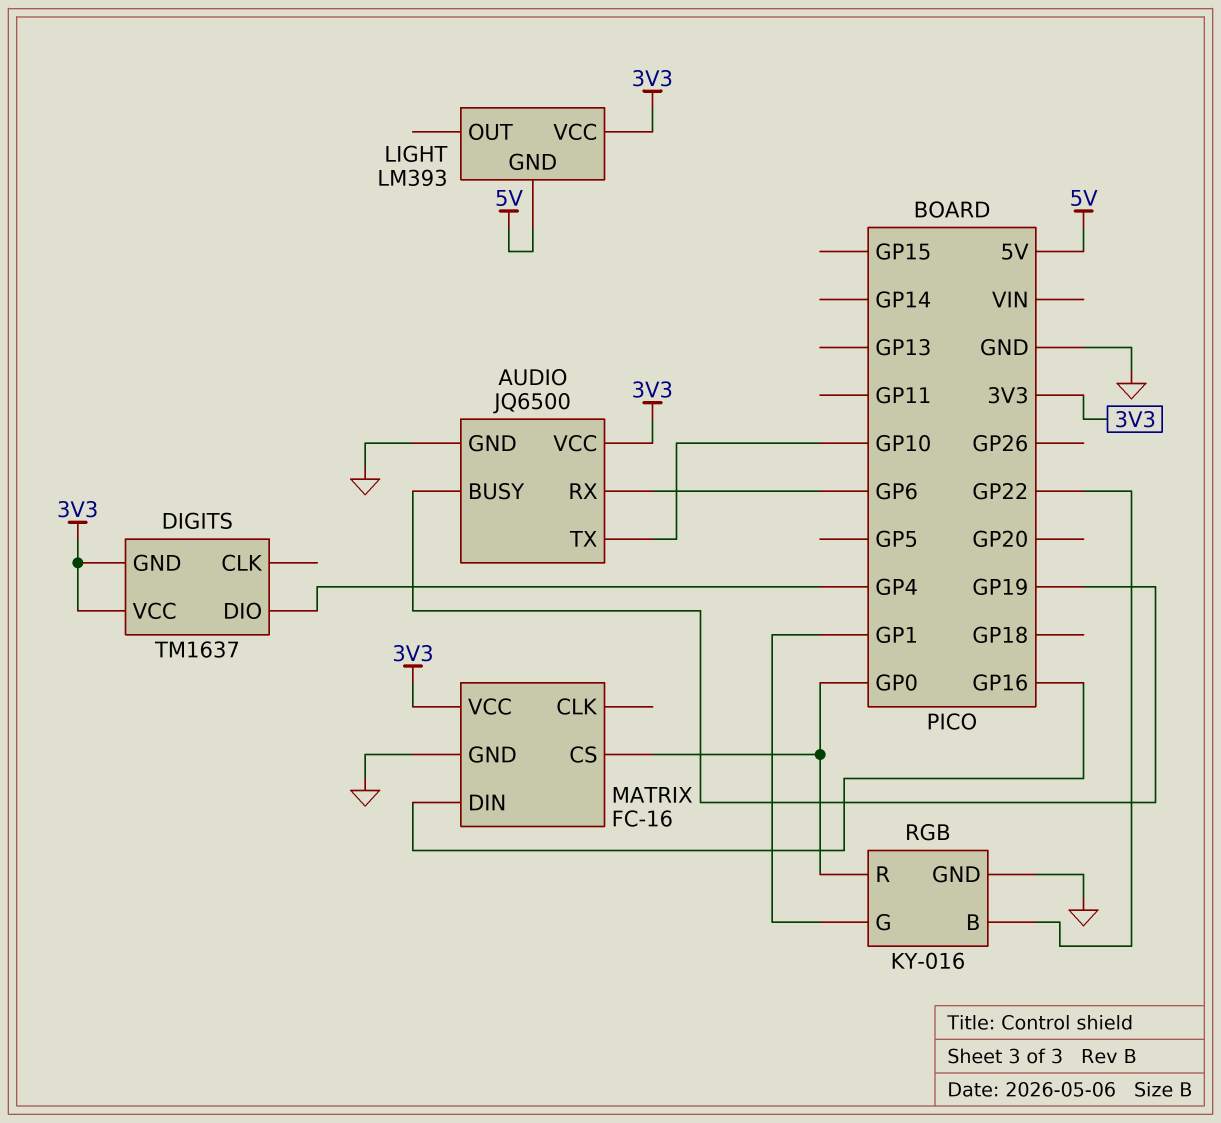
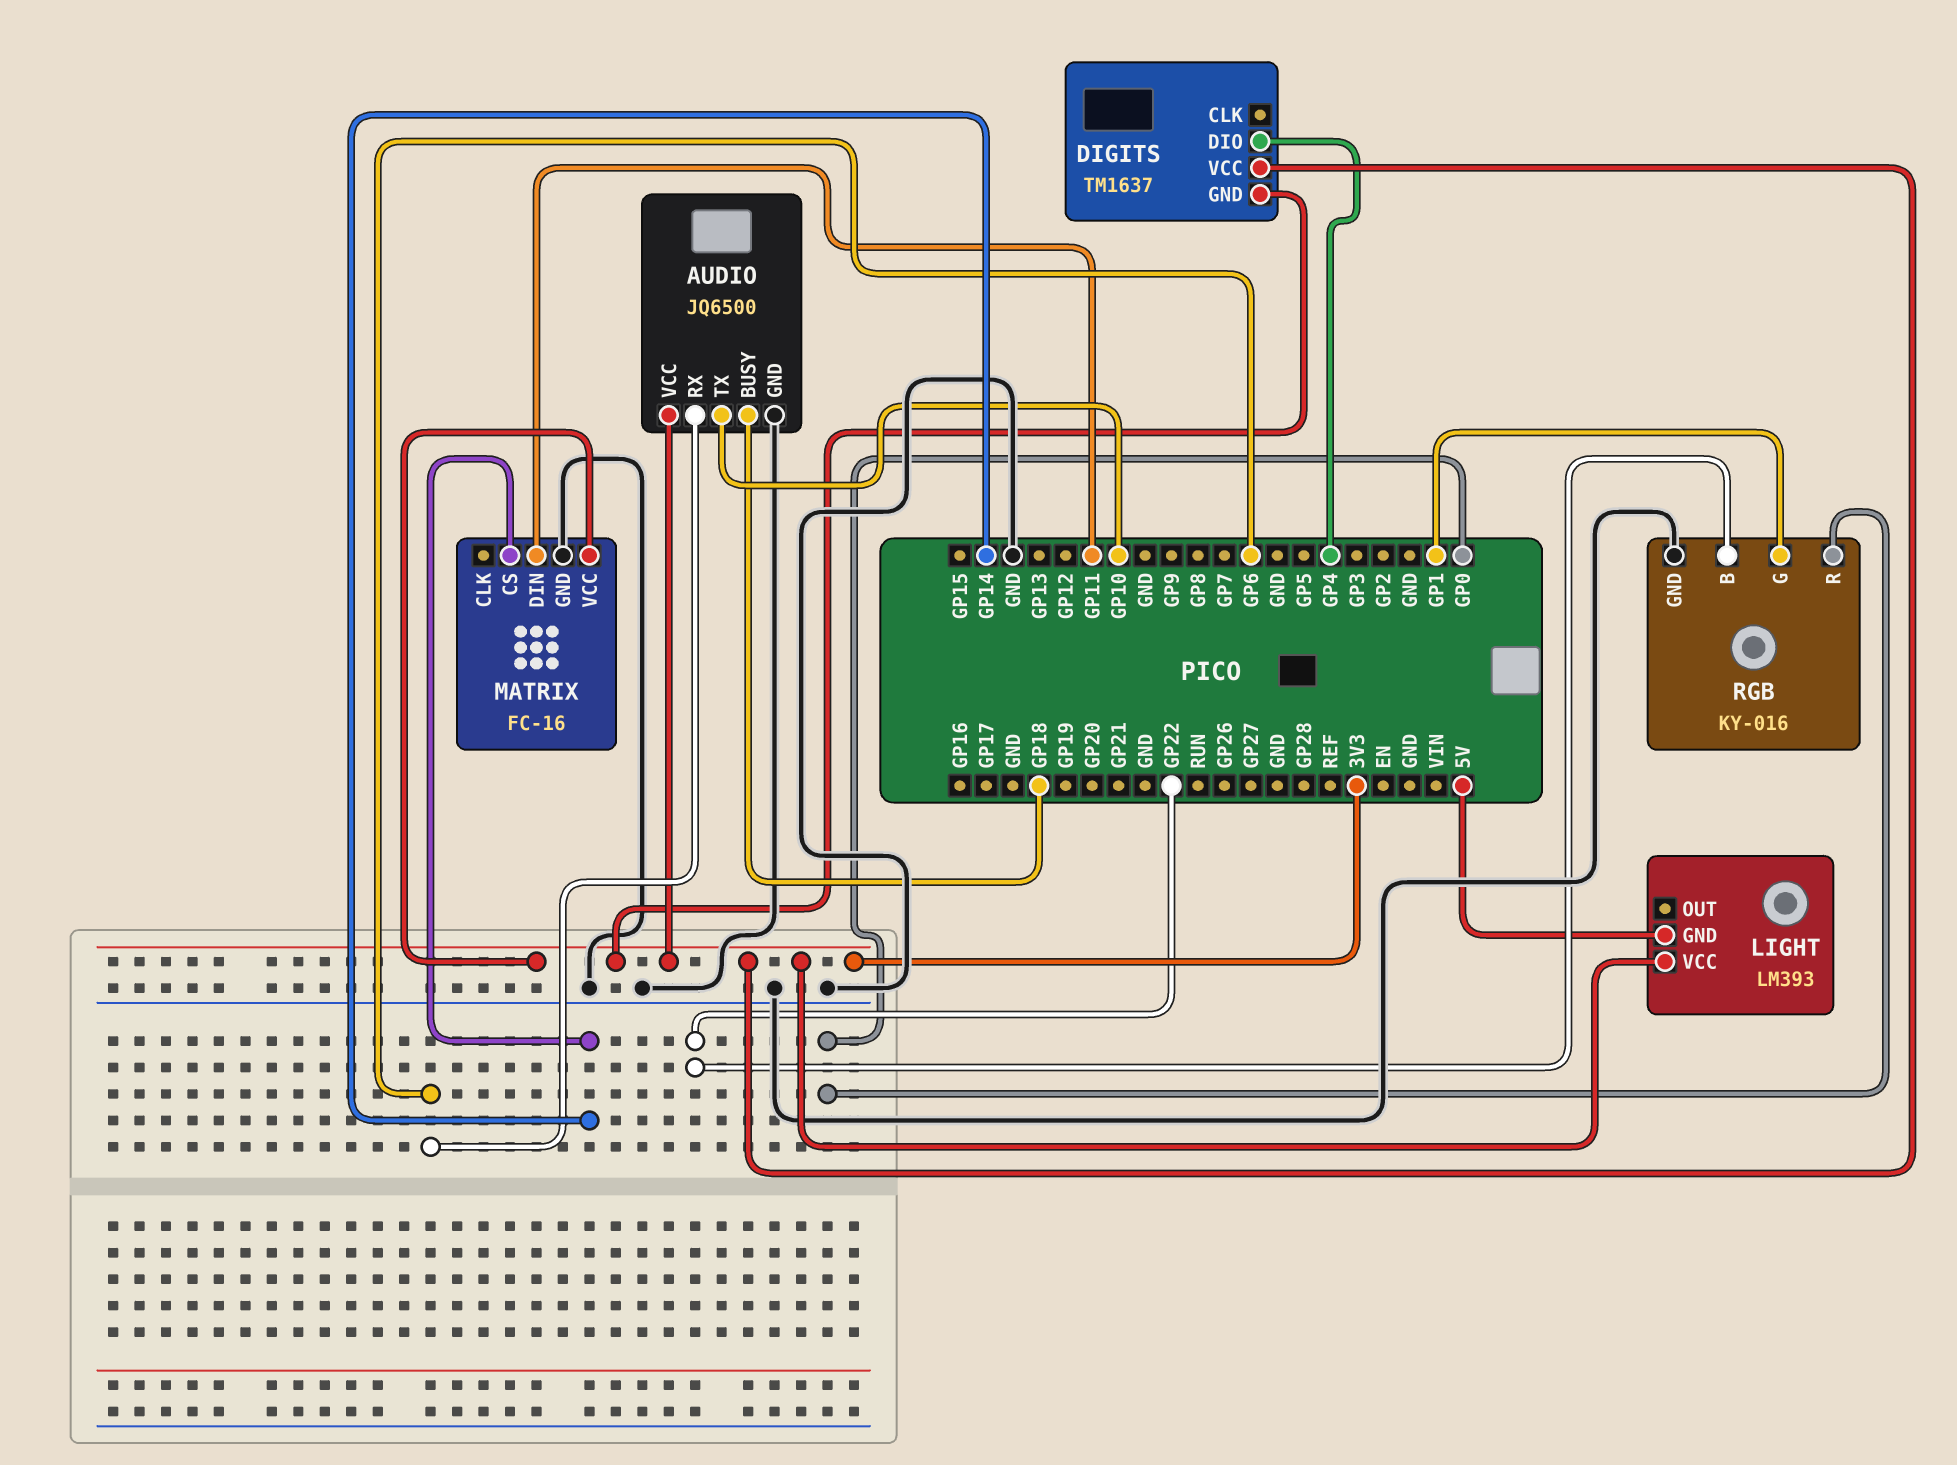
AUDIO pin BUSY: GP19 -> GP18
MATRIX pin CS: GP0 -> GP14
MATRIX pin DIN: GP16 -> GP11

